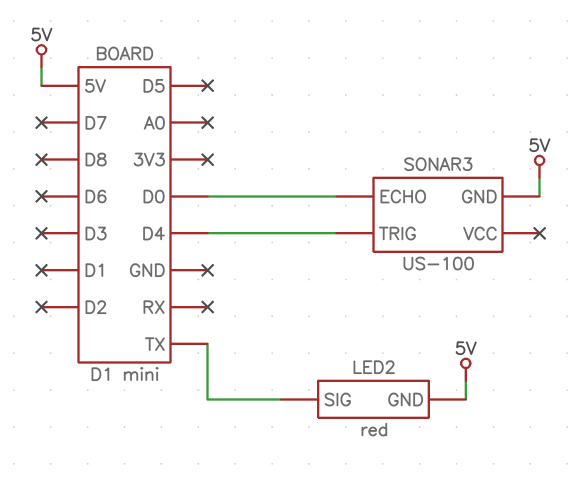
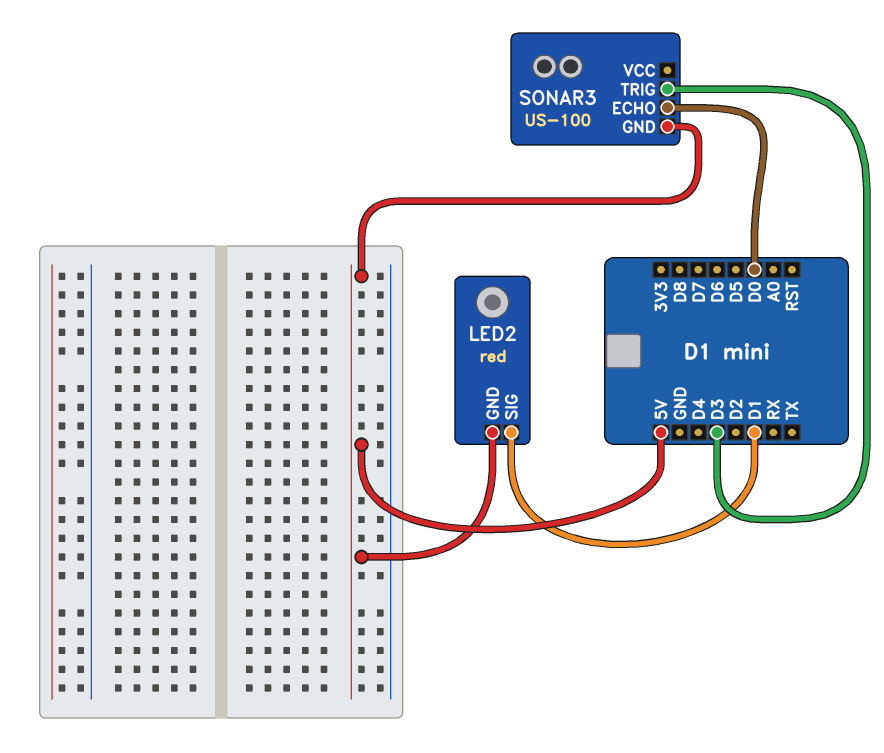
LED2 pin SIG: TX -> D1
SONAR3 pin TRIG: D4 -> D3

